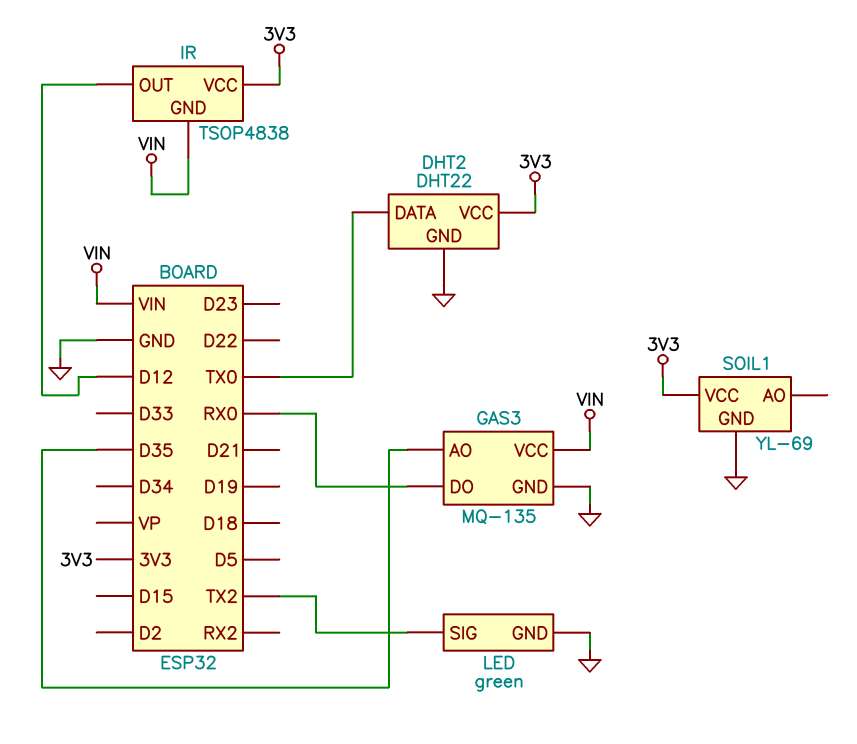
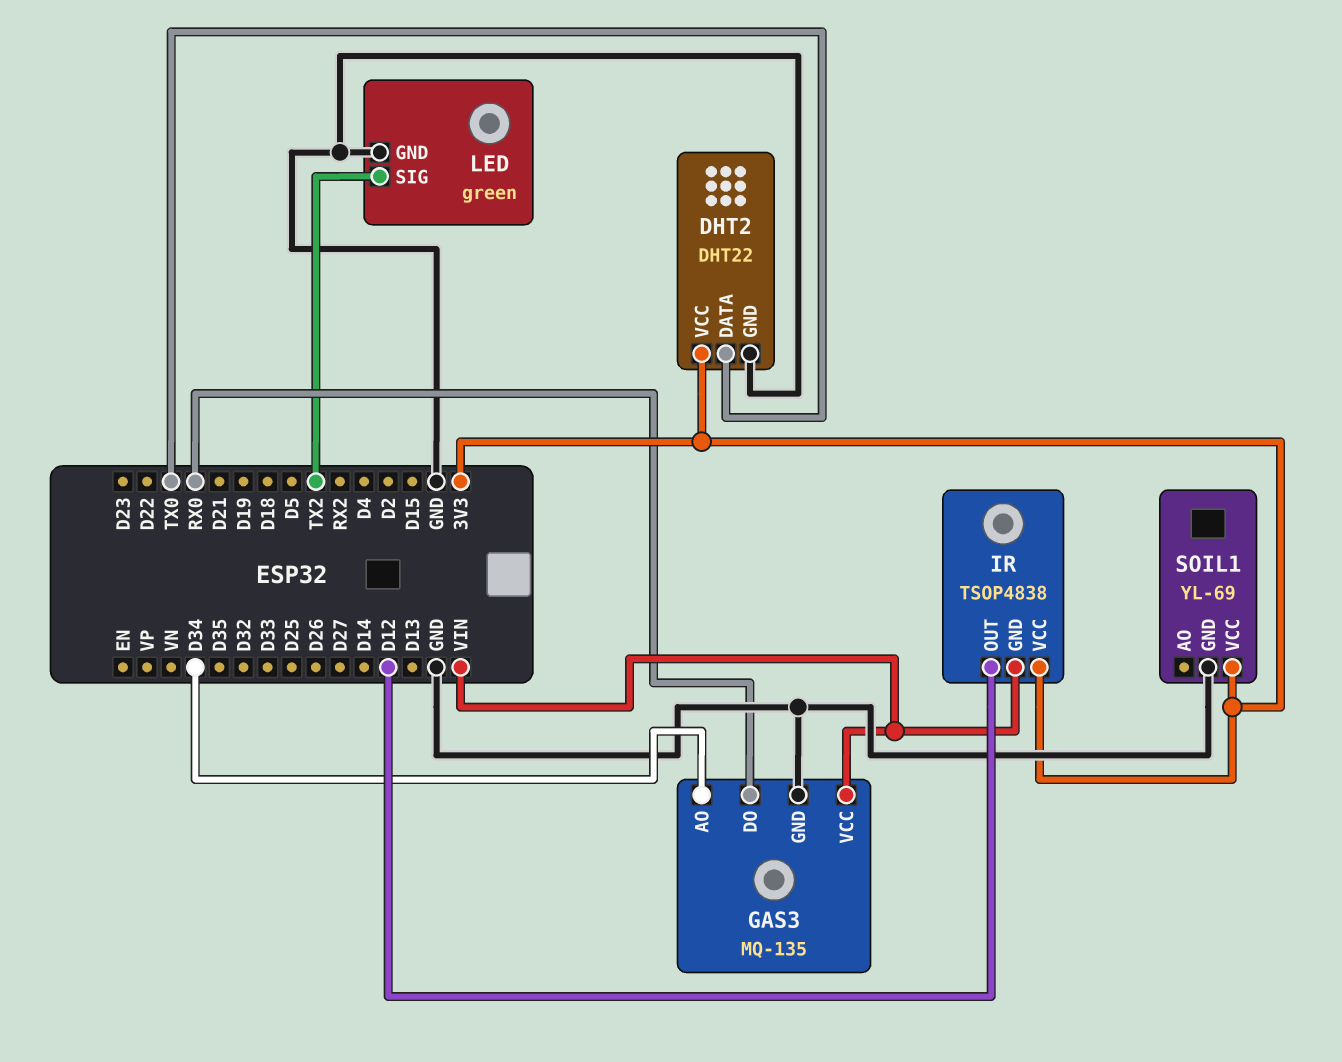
GAS3 pin AO: D35 -> D34

